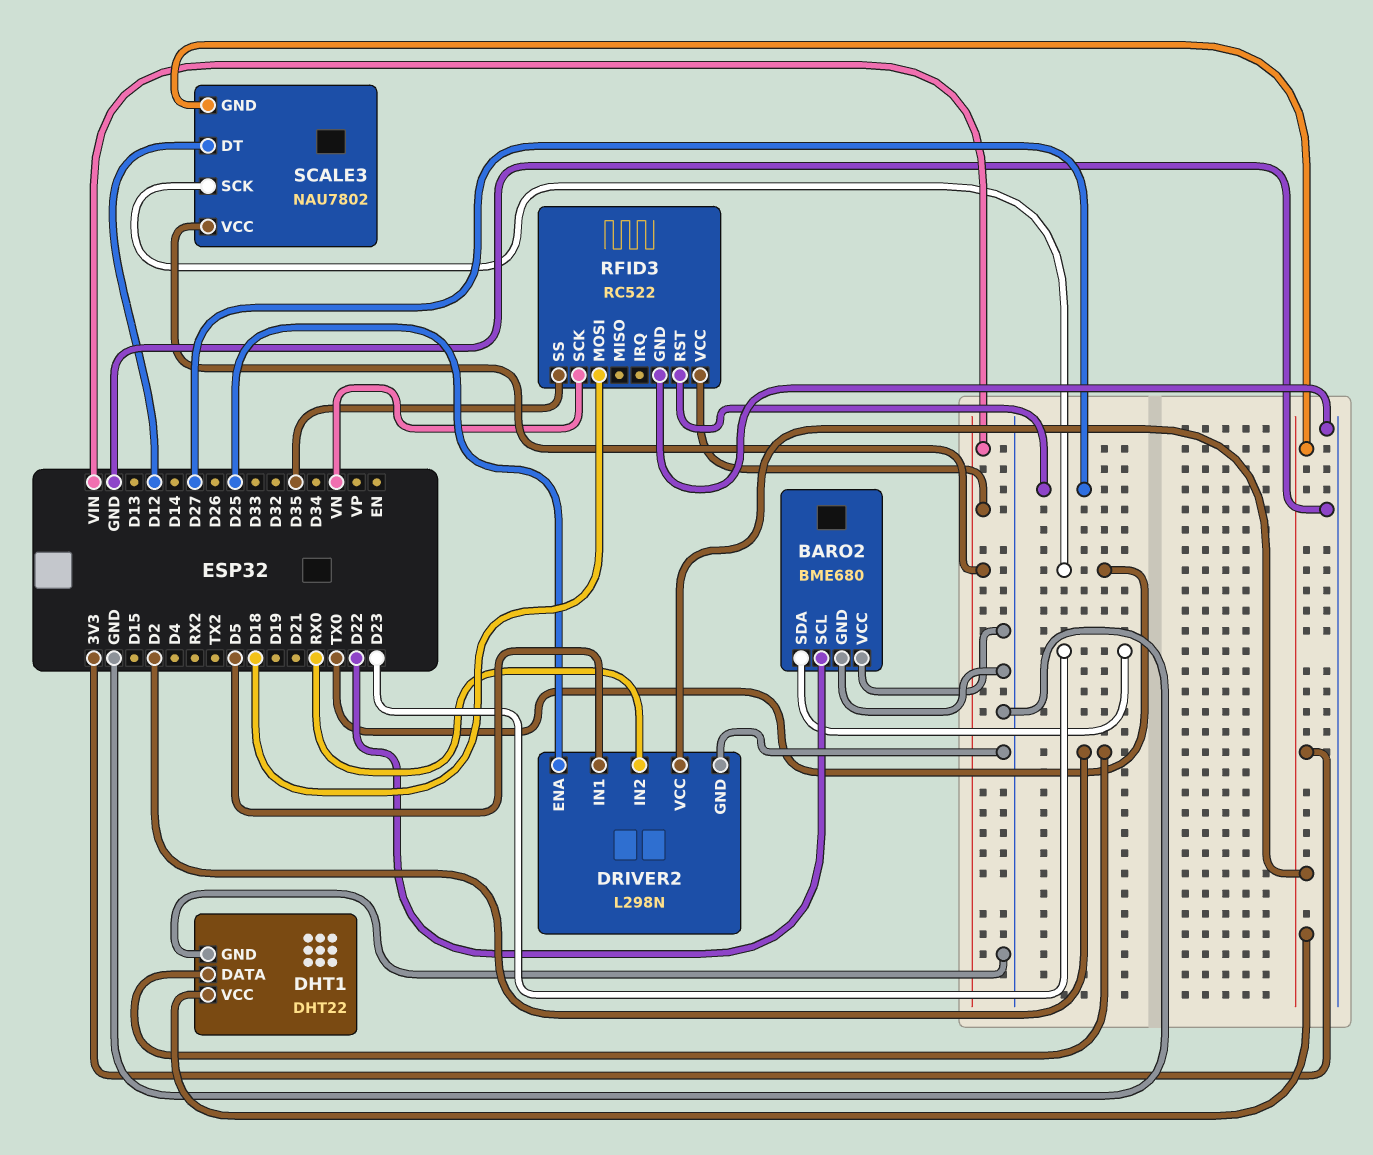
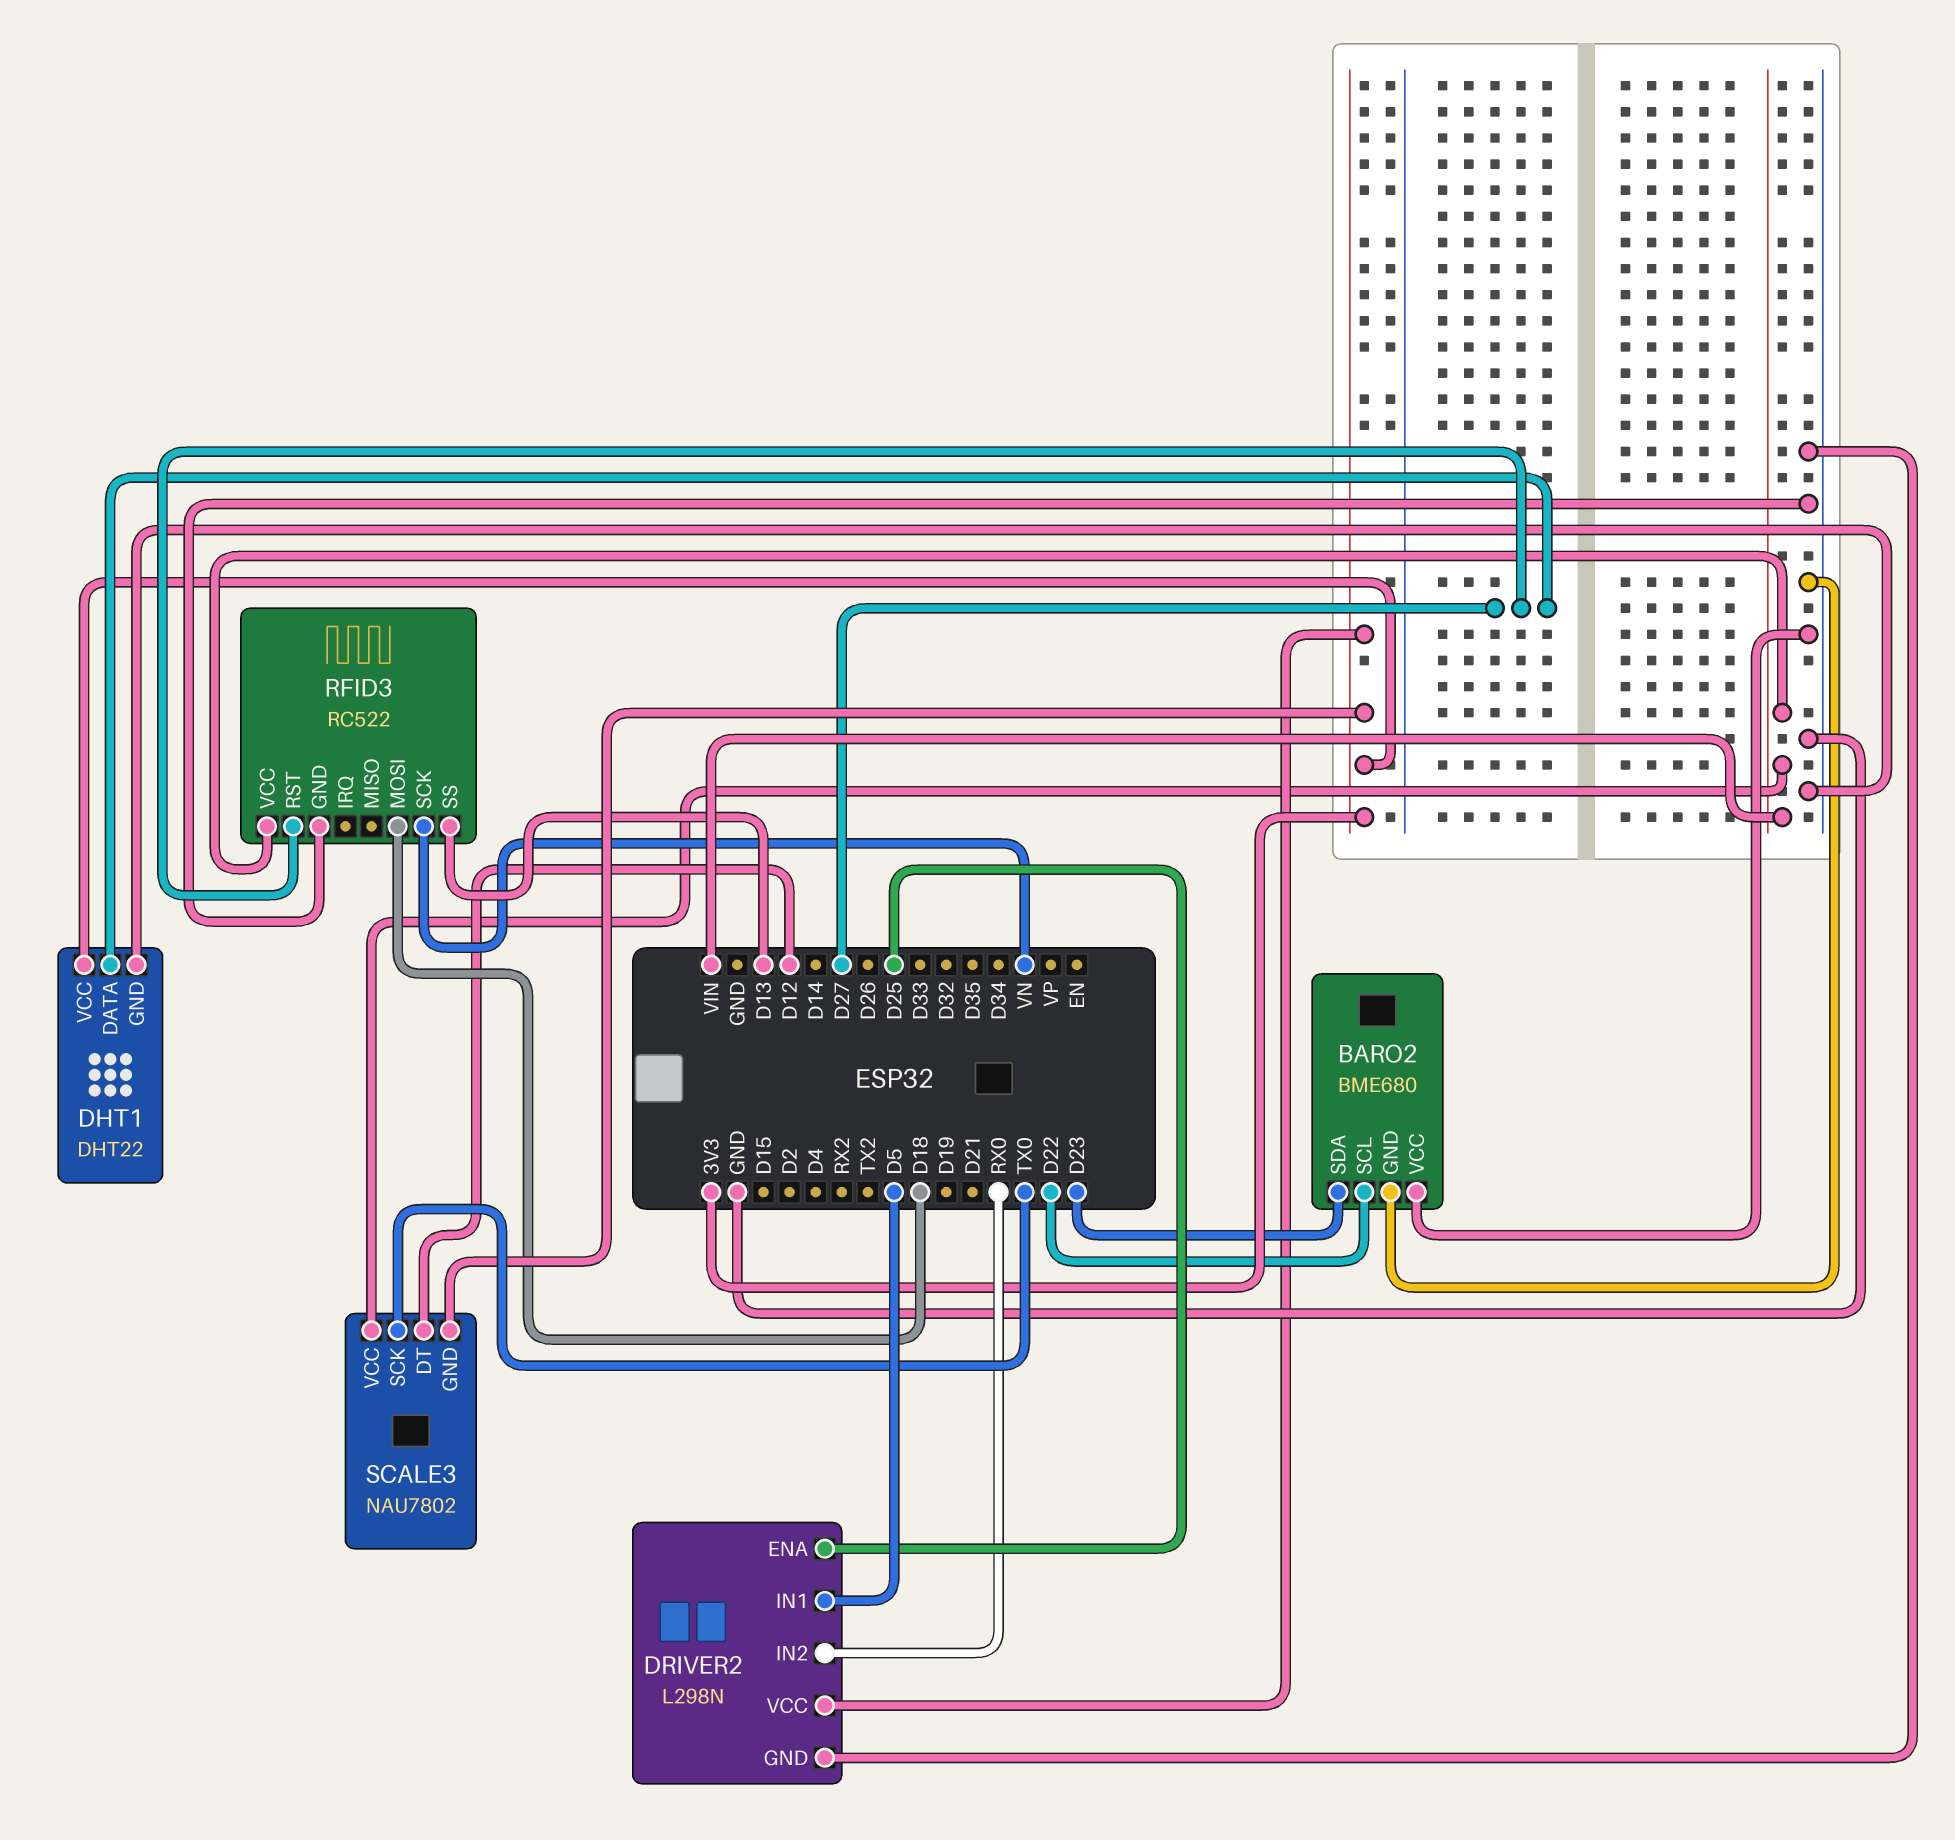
DHT1 pin DATA: D2 -> D27
RFID3 pin SS: D35 -> D13

